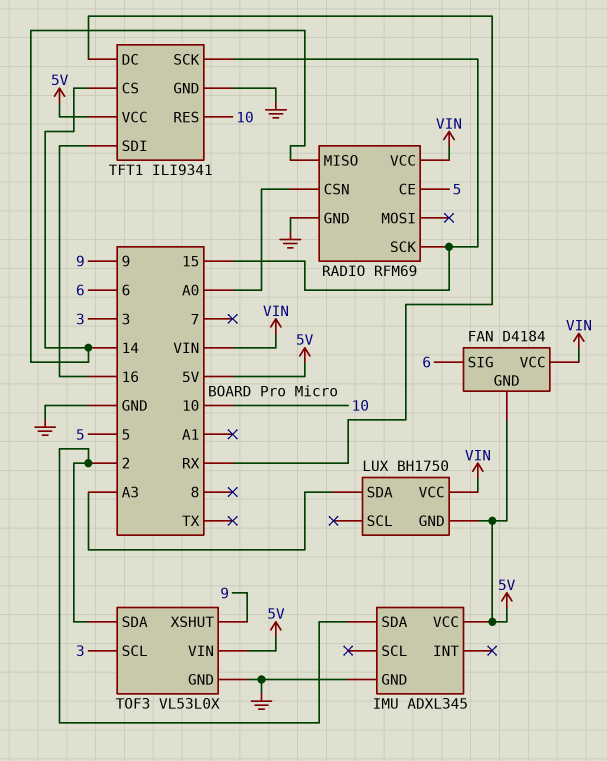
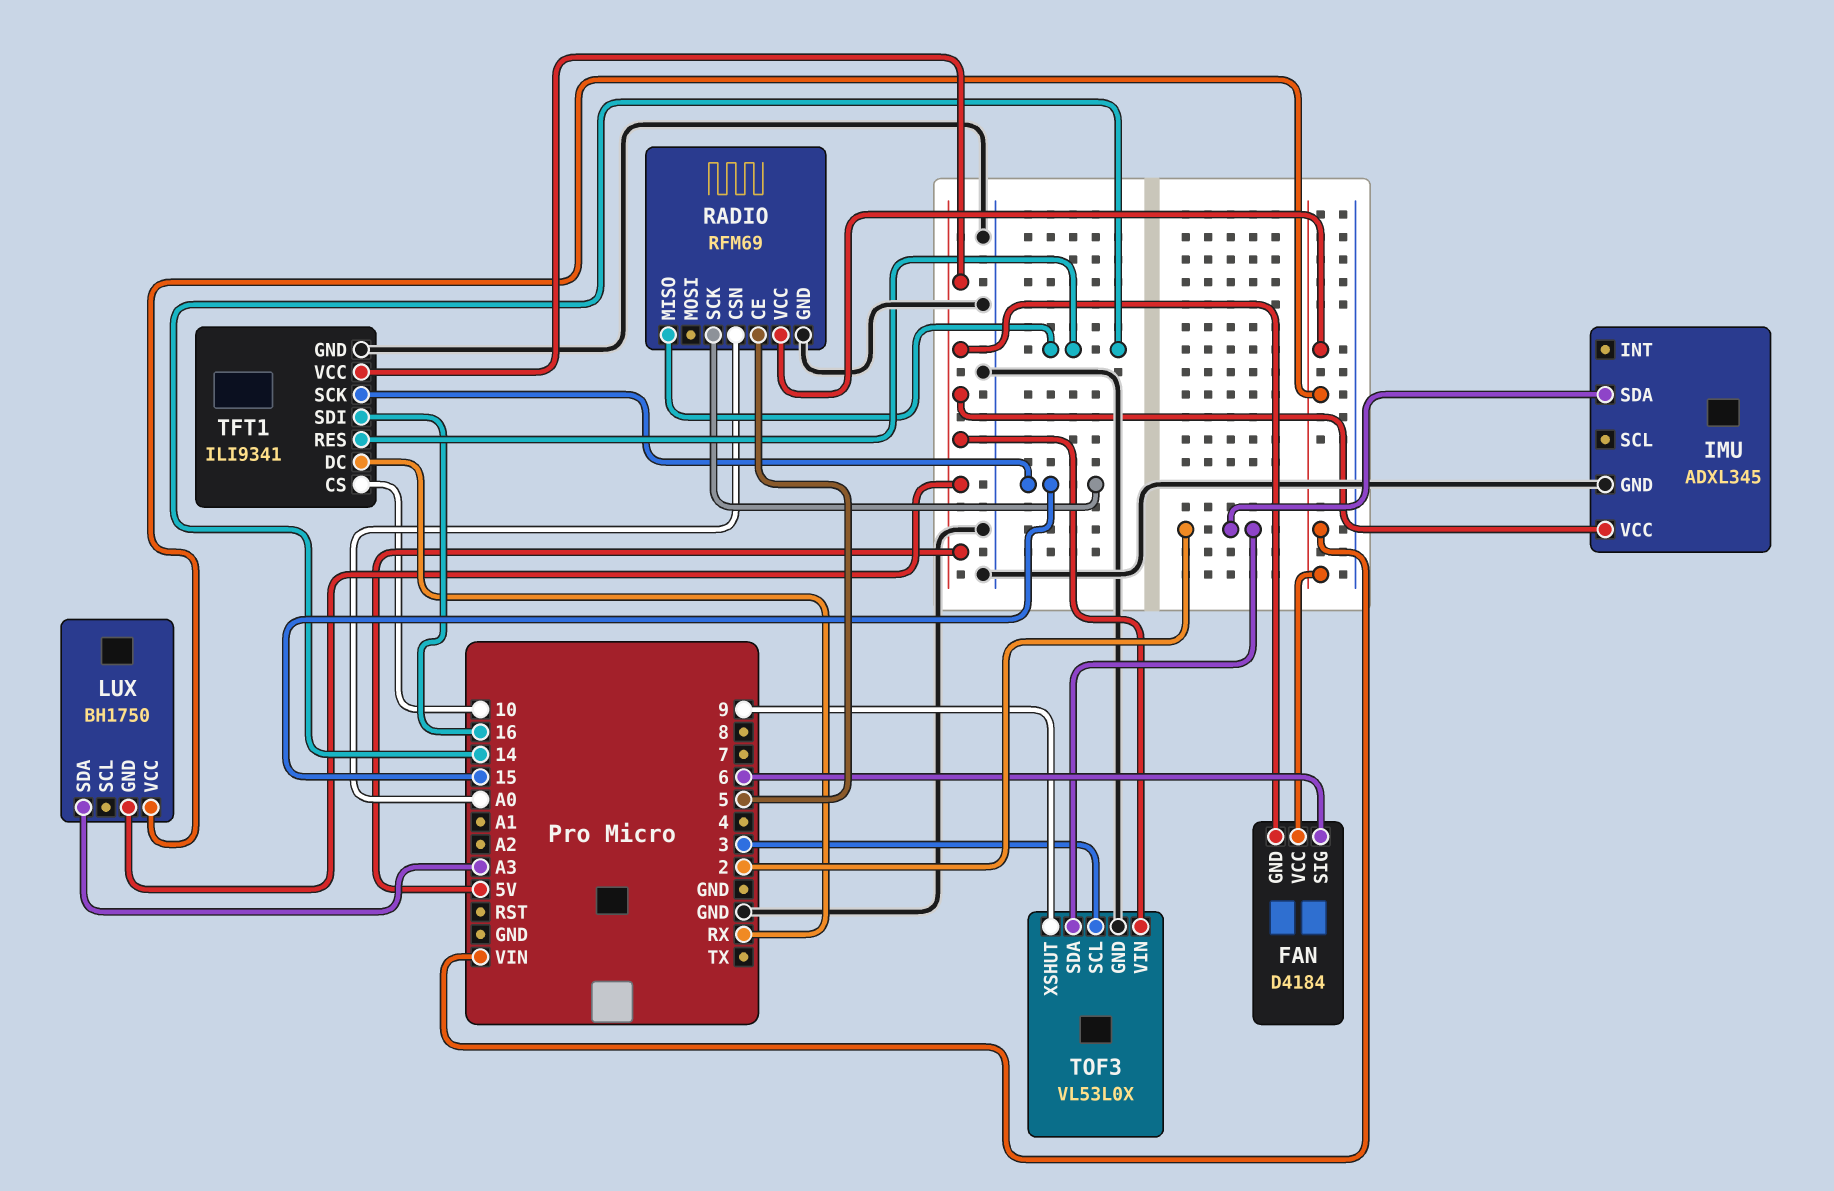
TFT1 pin CS: 14 -> 10
TFT1 pin RES: 10 -> 14

